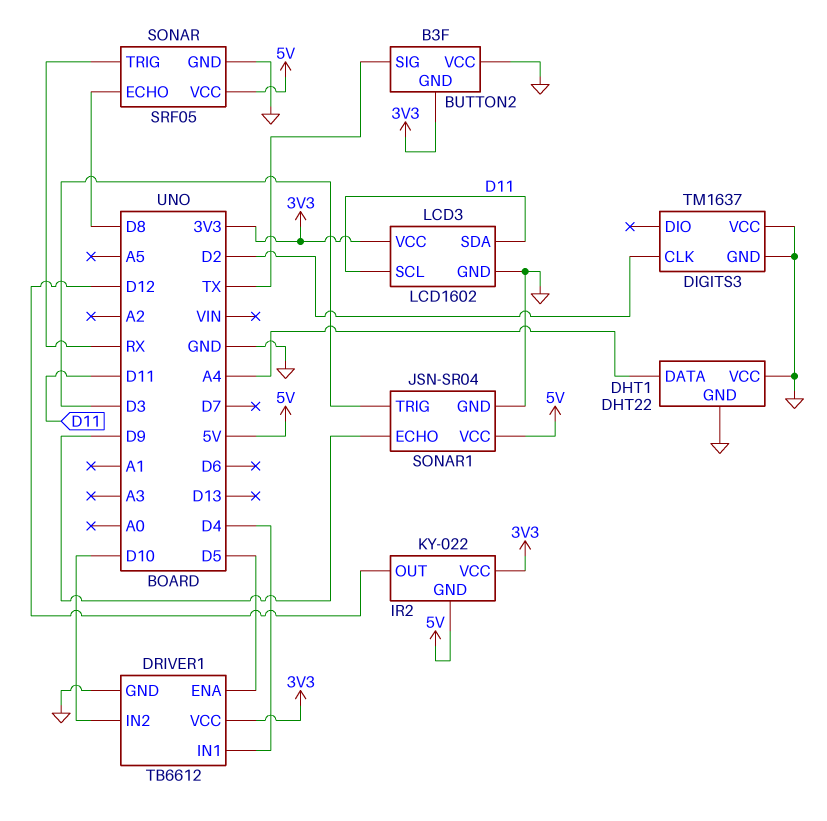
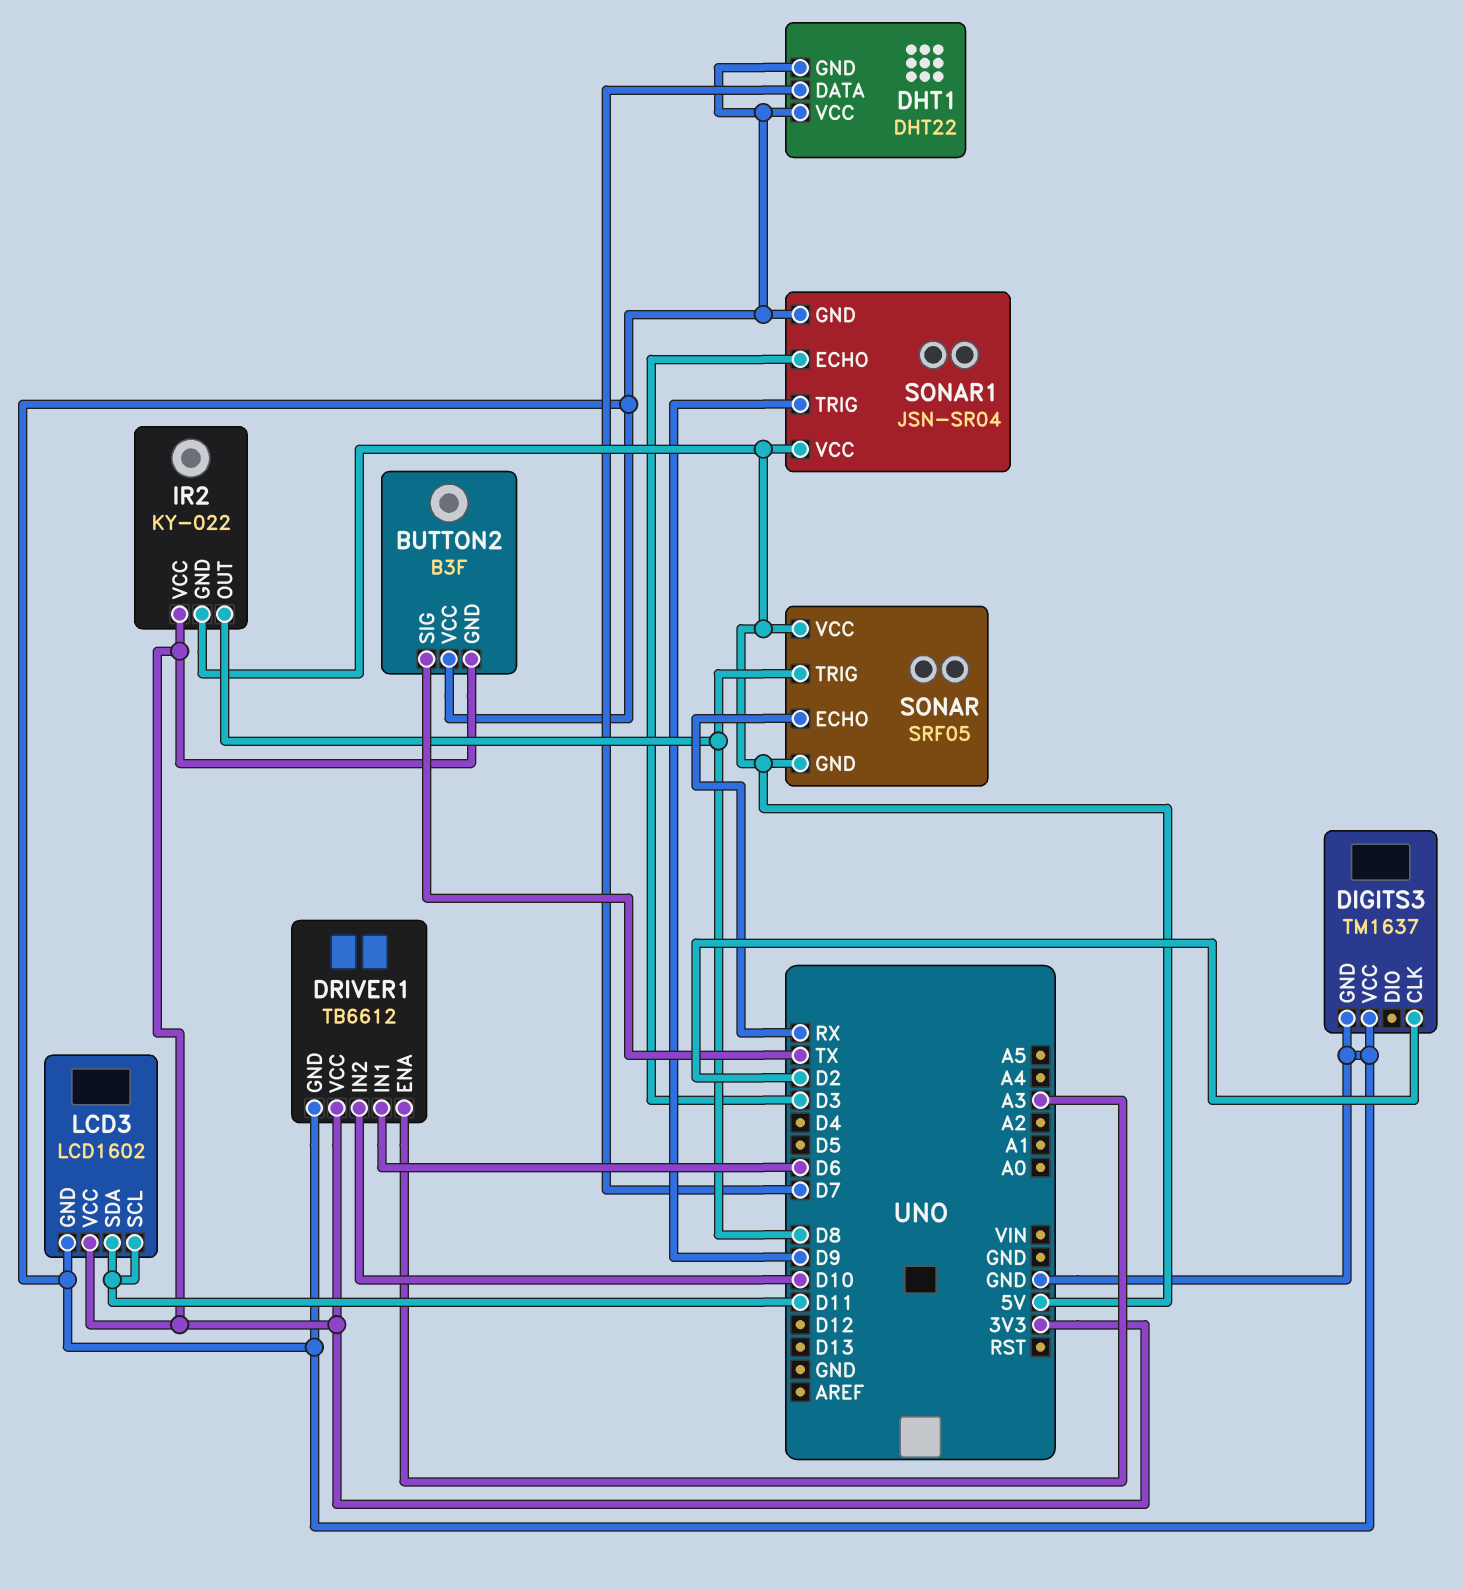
DHT1 pin DATA: A4 -> D7
DRIVER1 pin ENA: D5 -> A3
DRIVER1 pin IN1: D4 -> D6
IR2 pin OUT: D12 -> D8
SONAR pin ECHO: D8 -> RX
SONAR pin GND: GND -> 5V
SONAR pin TRIG: RX -> D8
SONAR1 pin ECHO: D9 -> D3
SONAR1 pin TRIG: D3 -> D9

